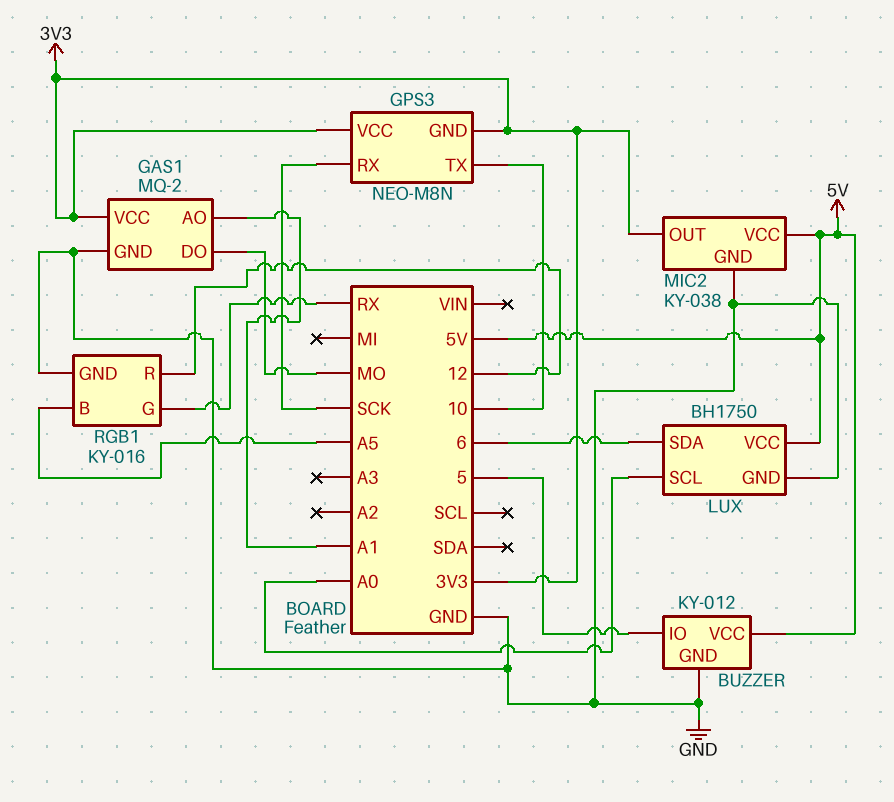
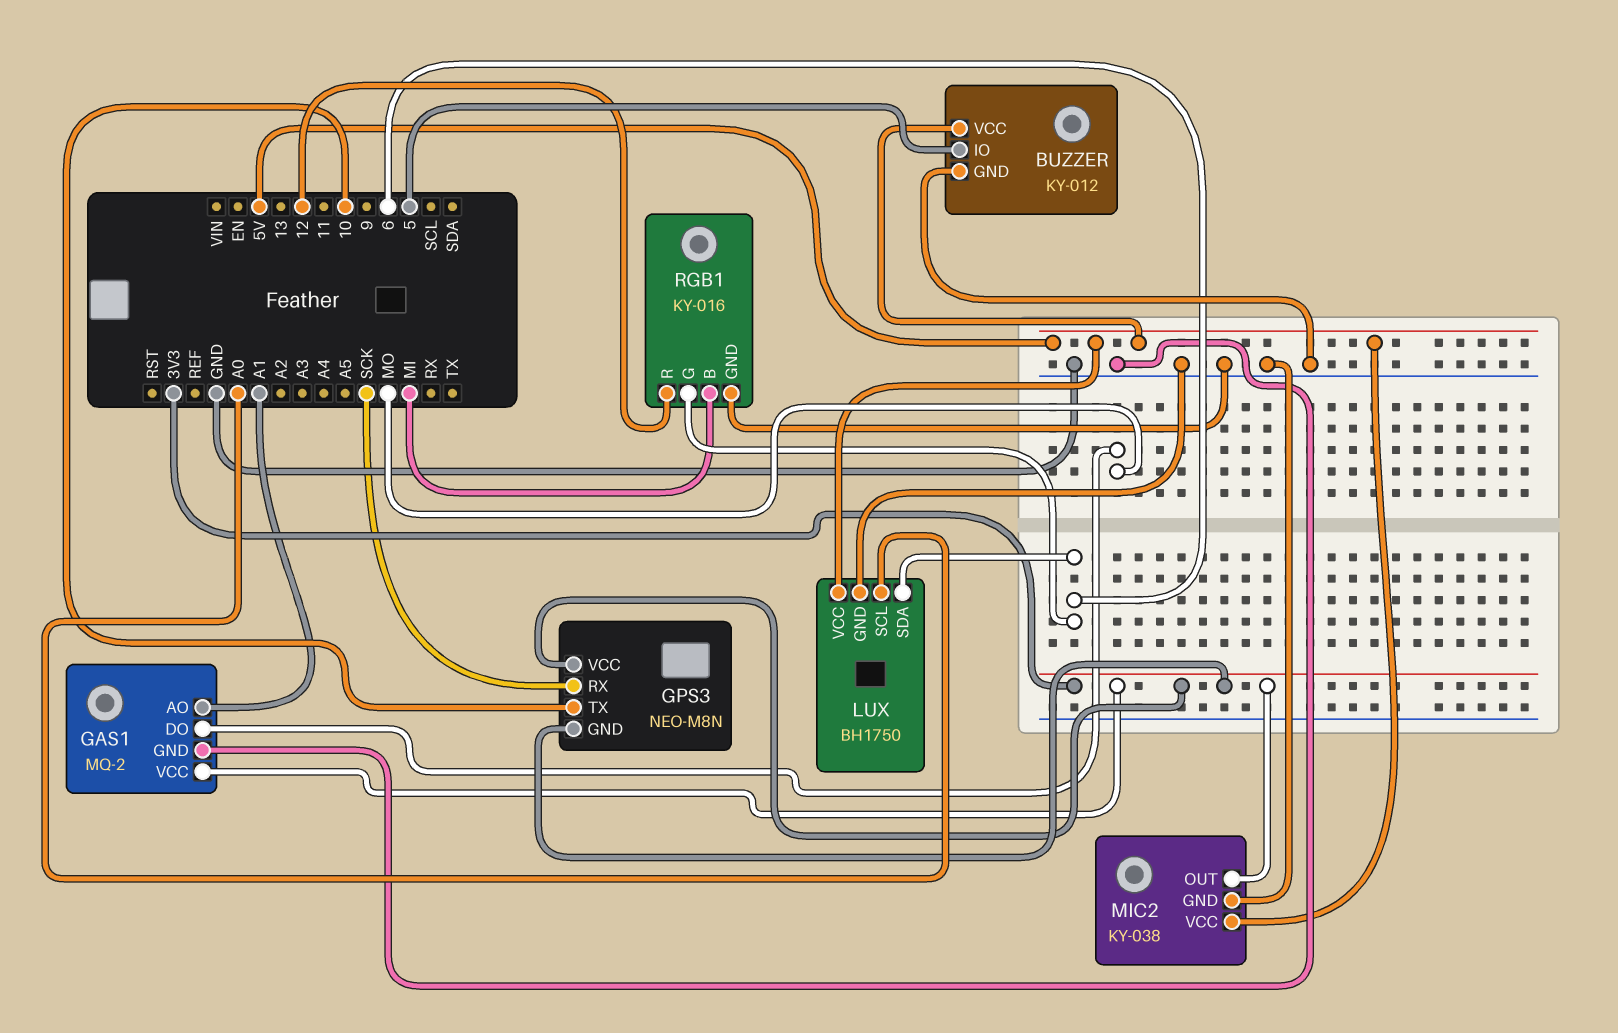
RGB1 pin B: A5 -> MI
RGB1 pin G: RX -> 6

